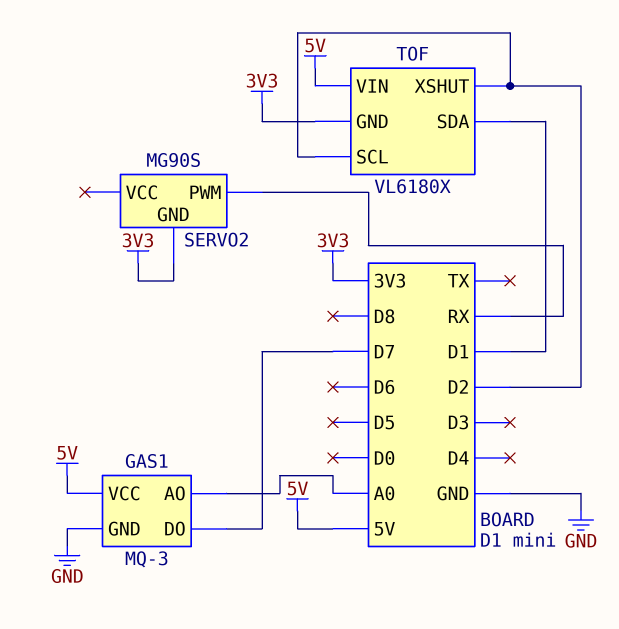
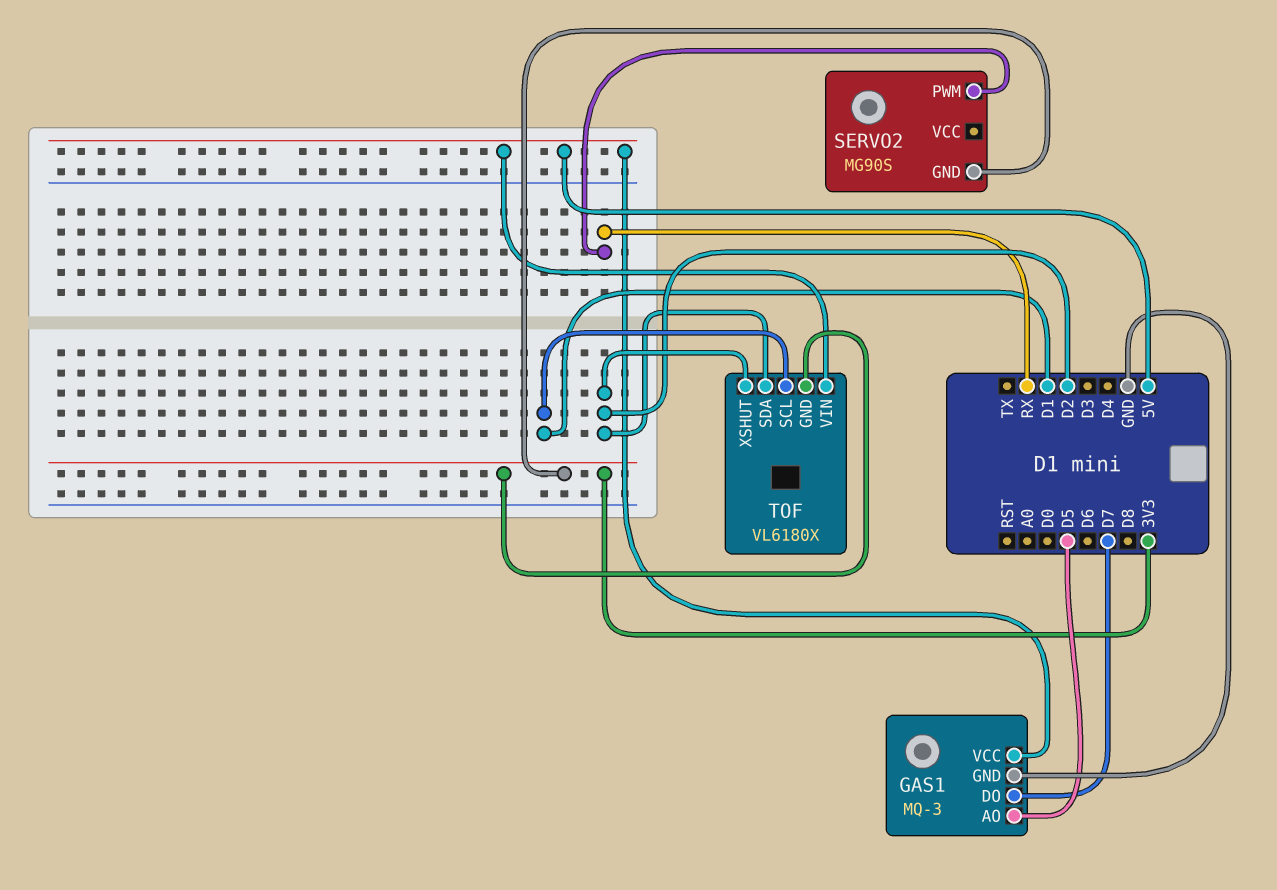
GAS1 pin AO: A0 -> D5
TOF pin SCL: D2 -> D1
TOF pin SDA: D1 -> D2

